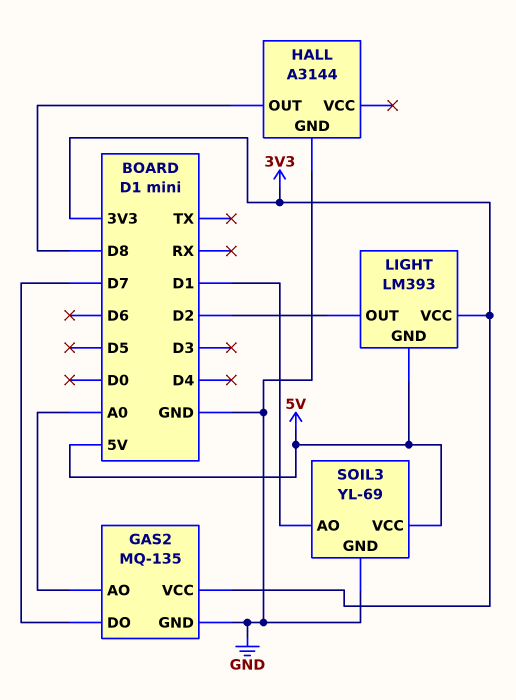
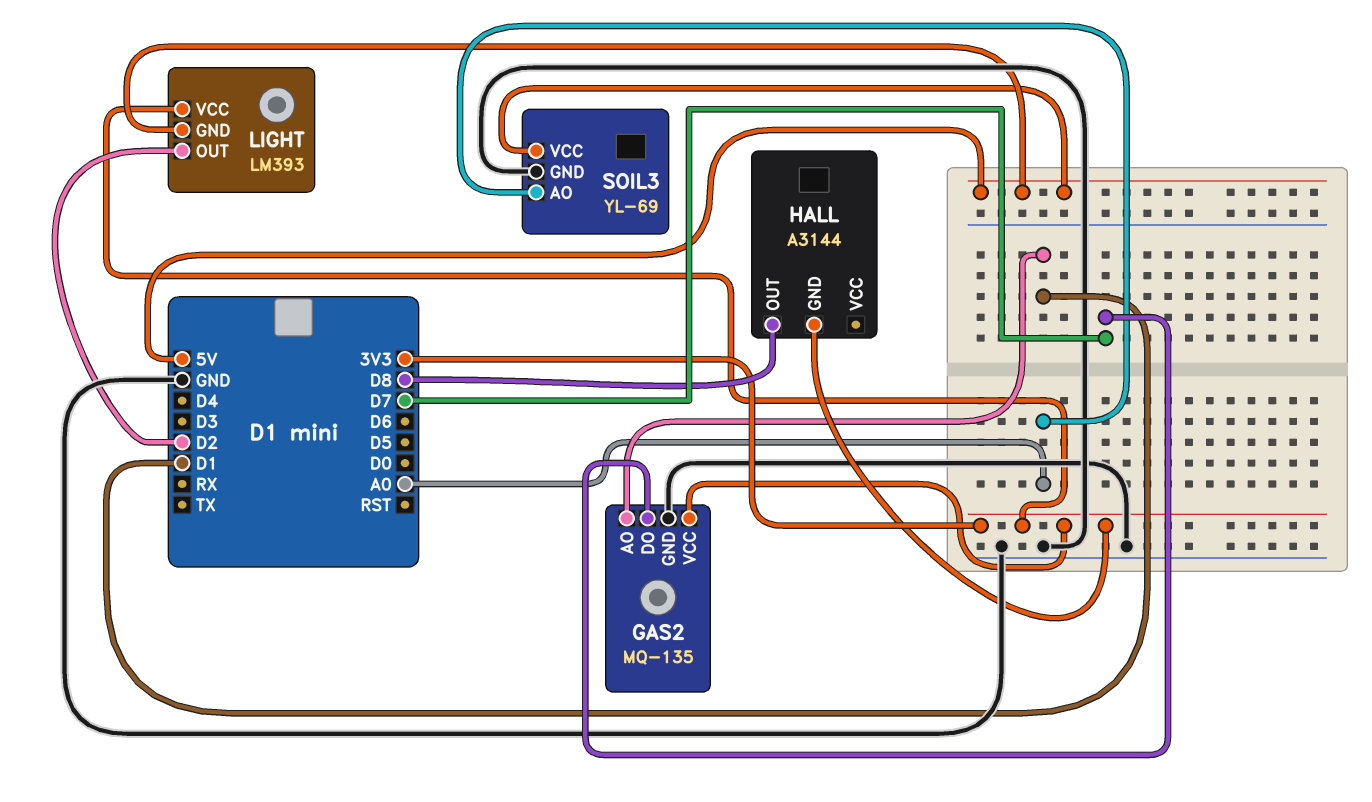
GAS2 pin AO: A0 -> D1
HALL pin GND: GND -> 3V3
SOIL3 pin AO: D1 -> A0

